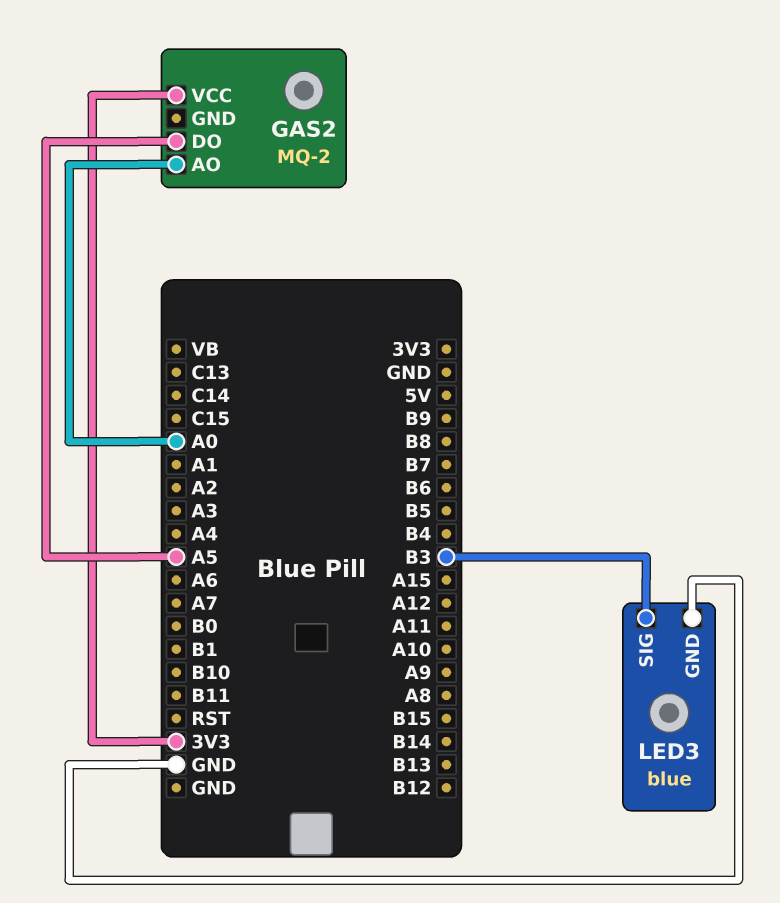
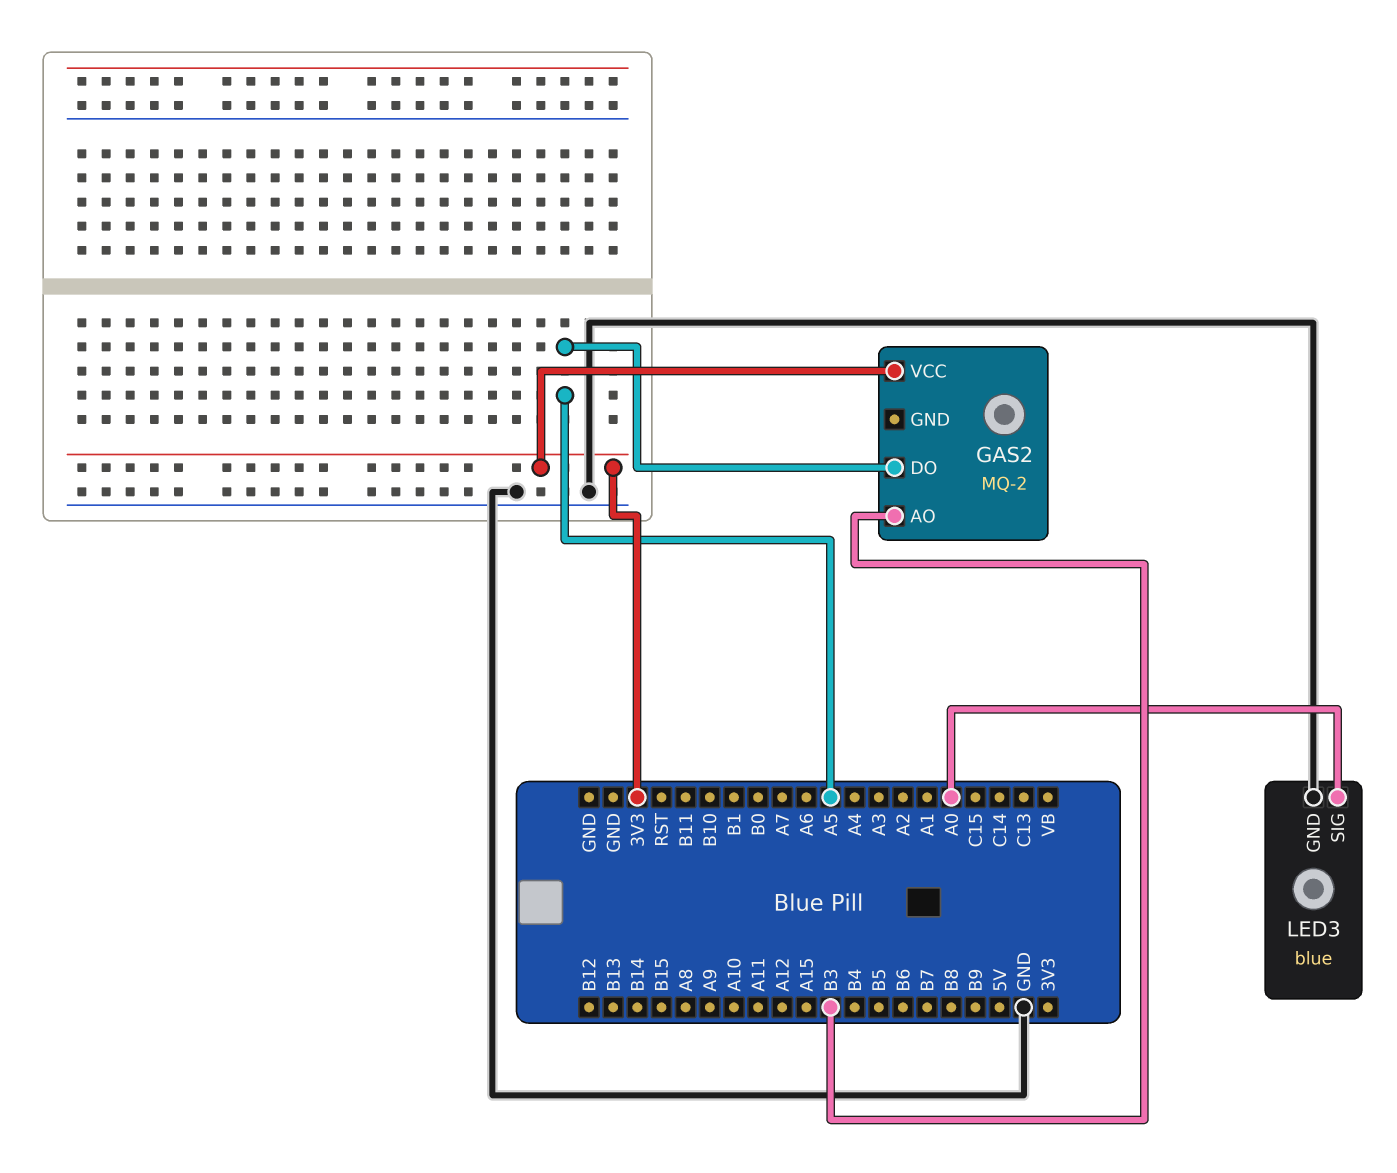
GAS2 pin AO: A0 -> B3
LED3 pin SIG: B3 -> A0

